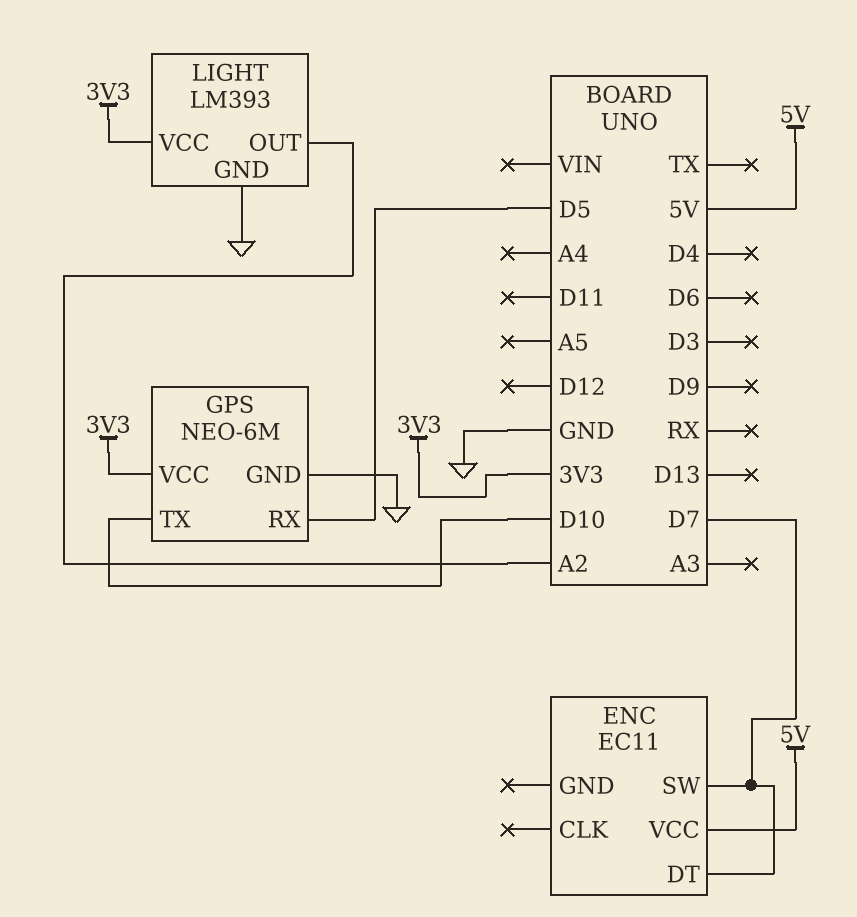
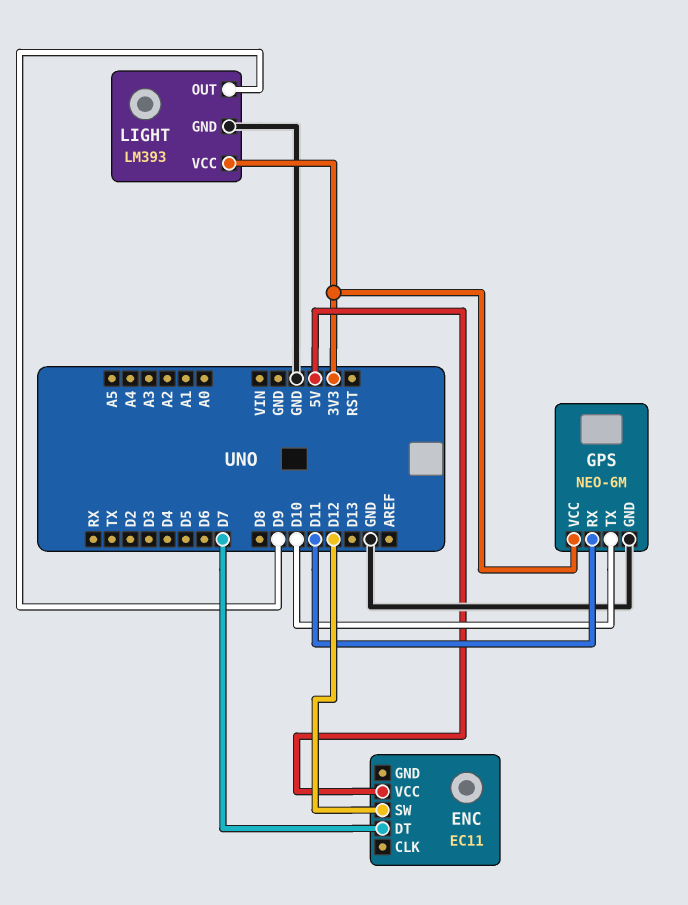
ENC pin SW: D7 -> D12
GPS pin RX: D5 -> D11
LIGHT pin OUT: A2 -> D9

